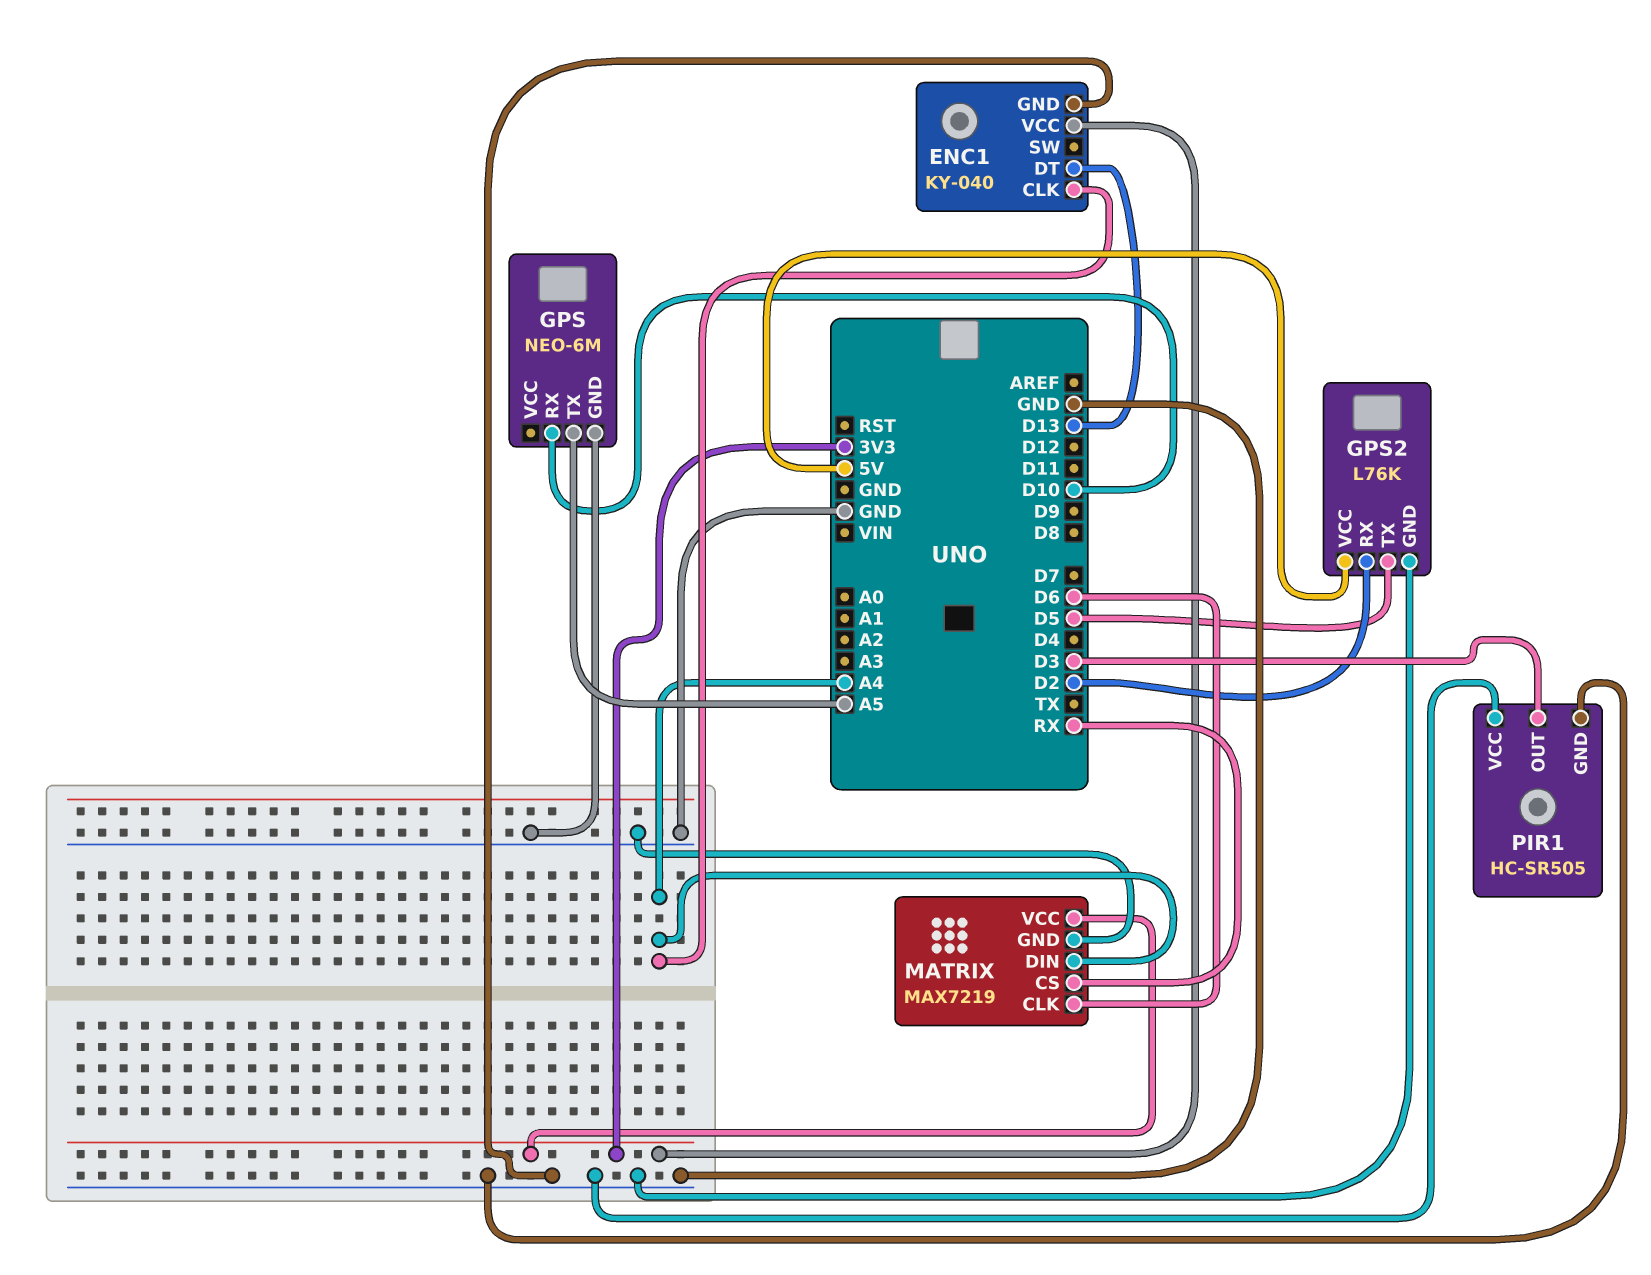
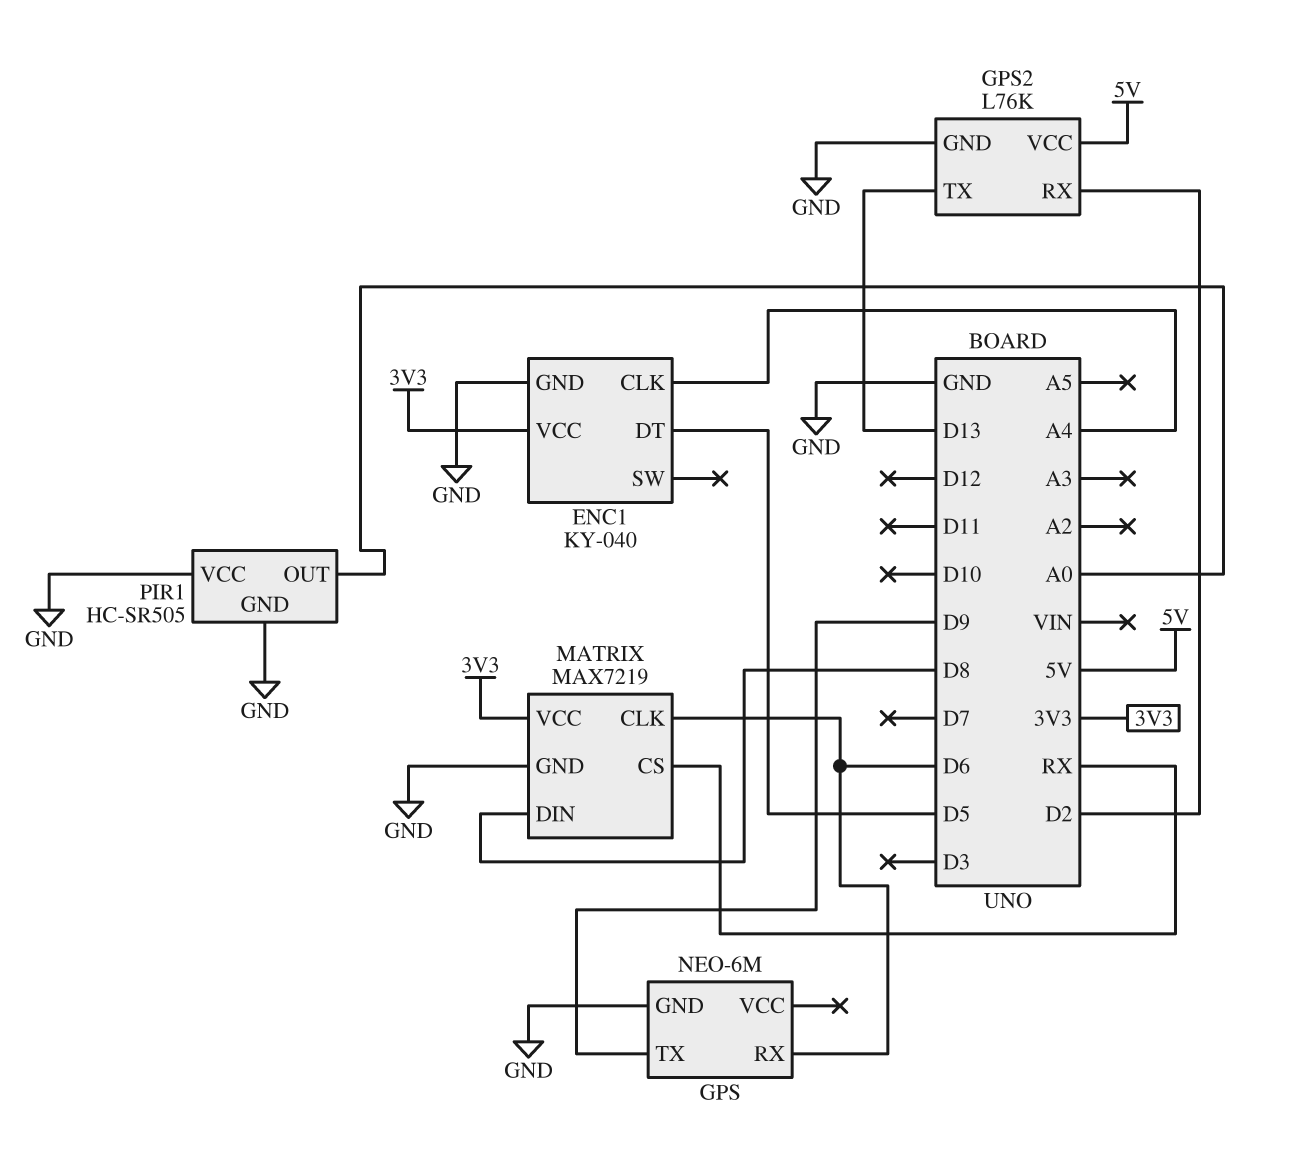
ENC1 pin DT: D13 -> D5
GPS pin RX: D10 -> D6
GPS pin TX: A5 -> D9
GPS2 pin TX: D5 -> D13
MATRIX pin DIN: A4 -> D8
PIR1 pin OUT: D3 -> A0

